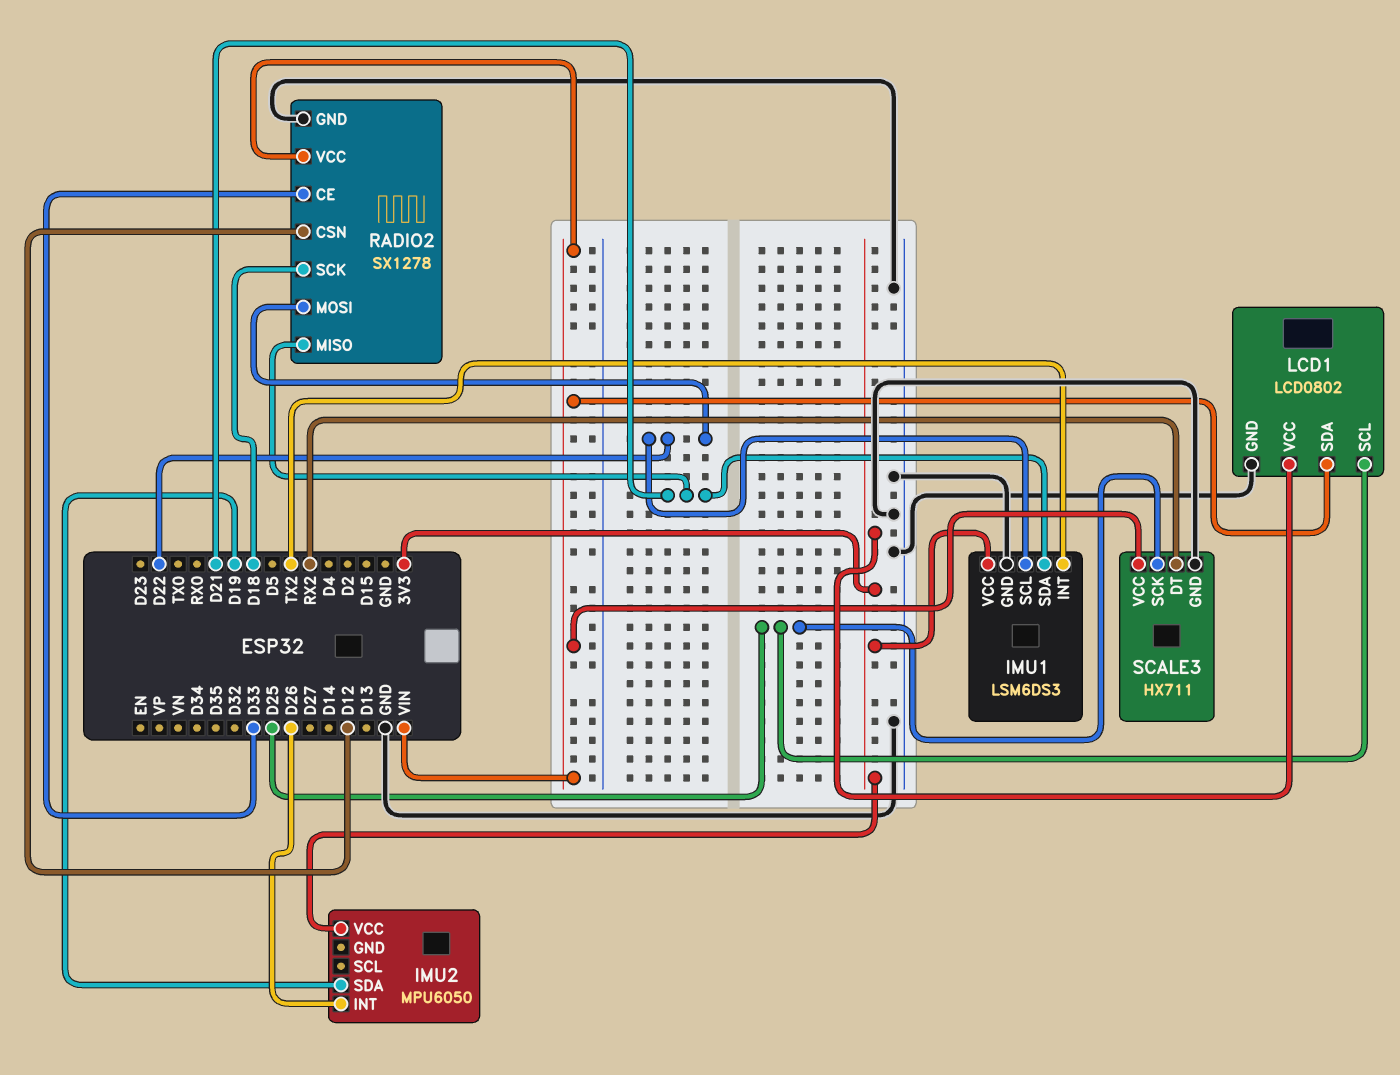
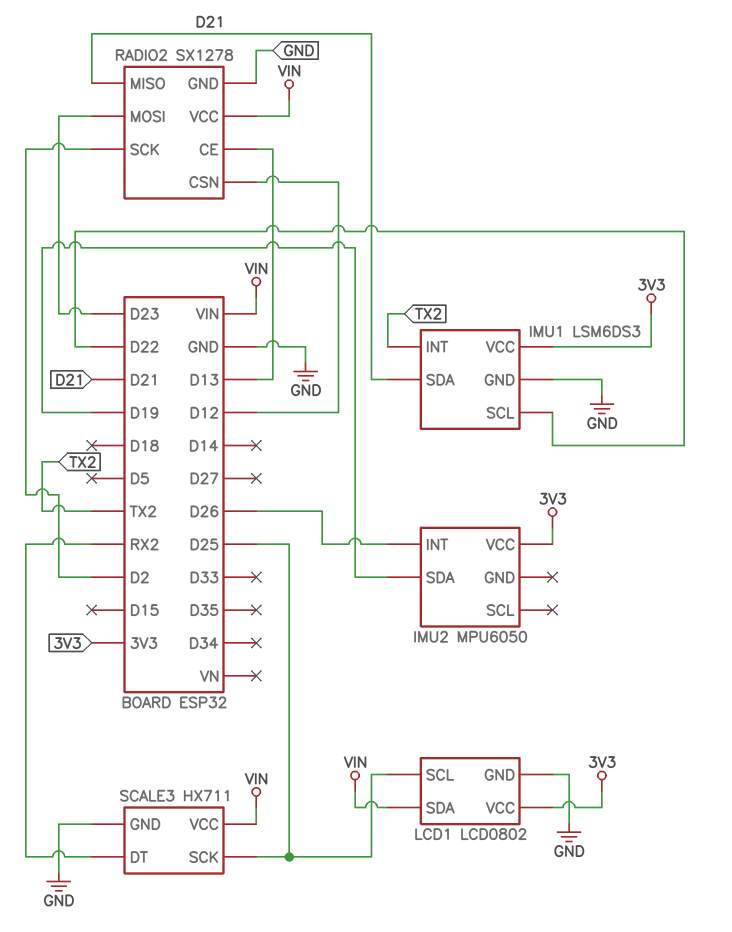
RADIO2 pin CE: D33 -> D13
RADIO2 pin MOSI: D22 -> D23
RADIO2 pin SCK: D18 -> D2

